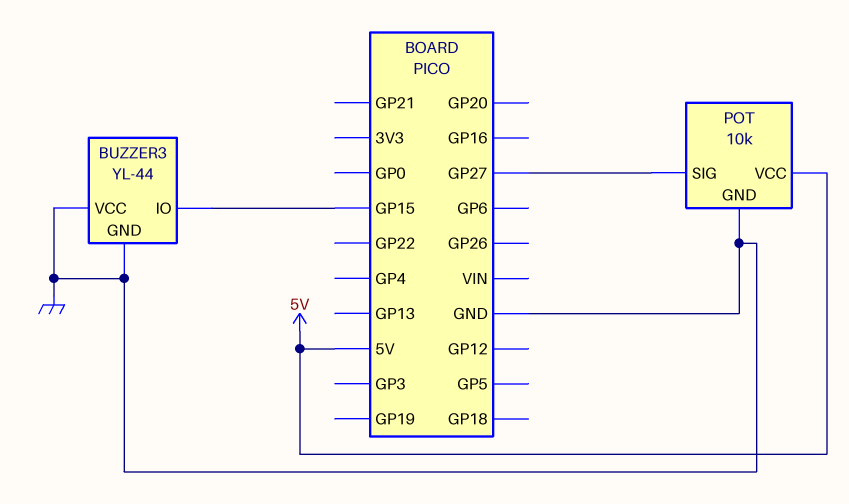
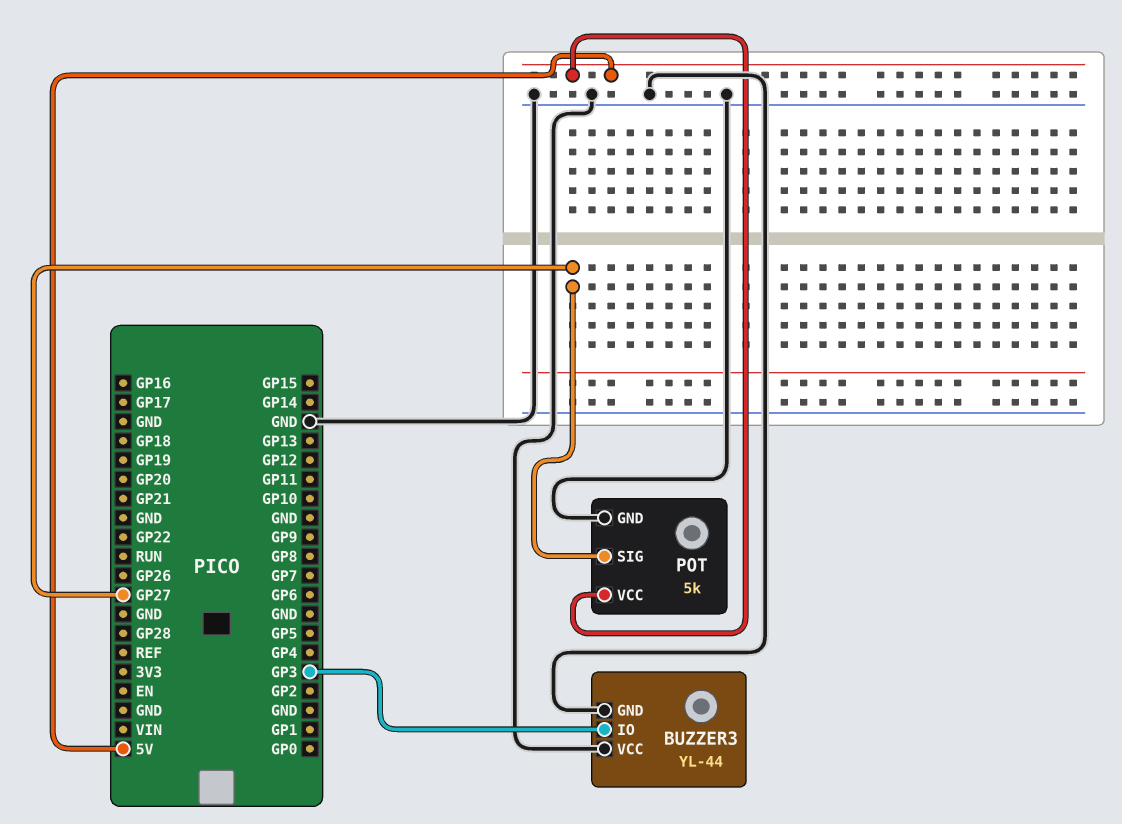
BUZZER3 pin IO: GP15 -> GP3
POT: 10k -> 5k

